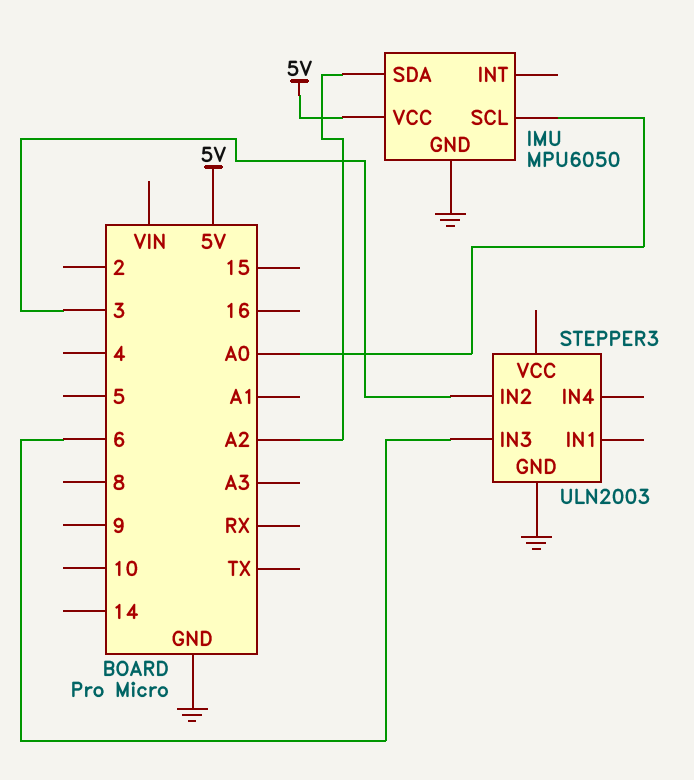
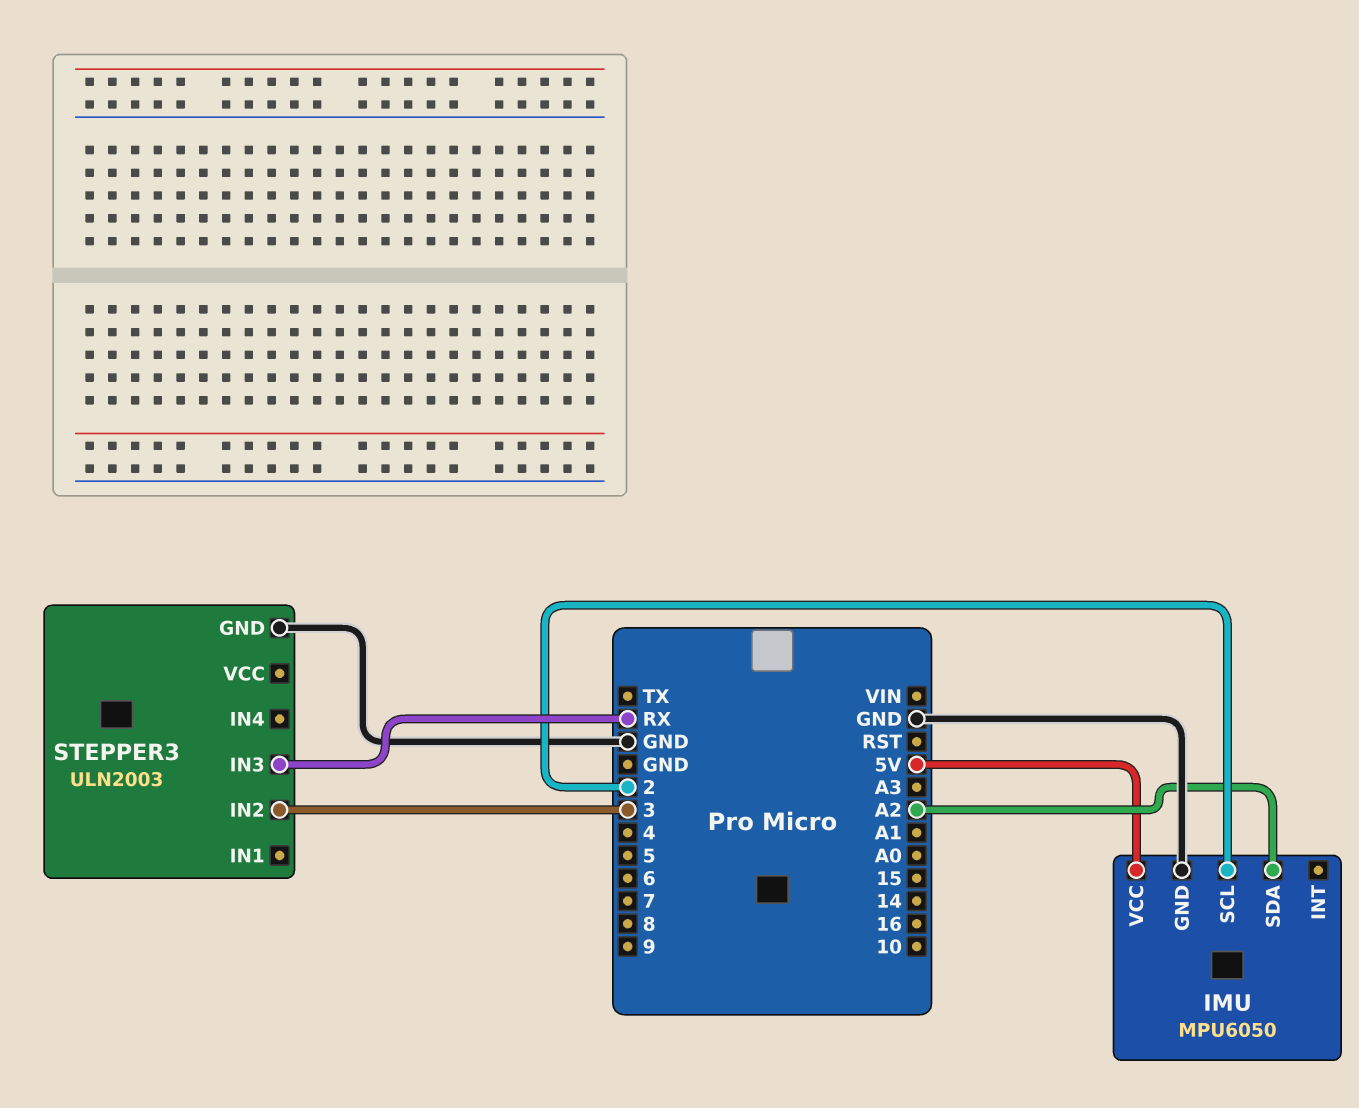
IMU pin SCL: A0 -> 2
STEPPER3 pin IN3: 6 -> RX

